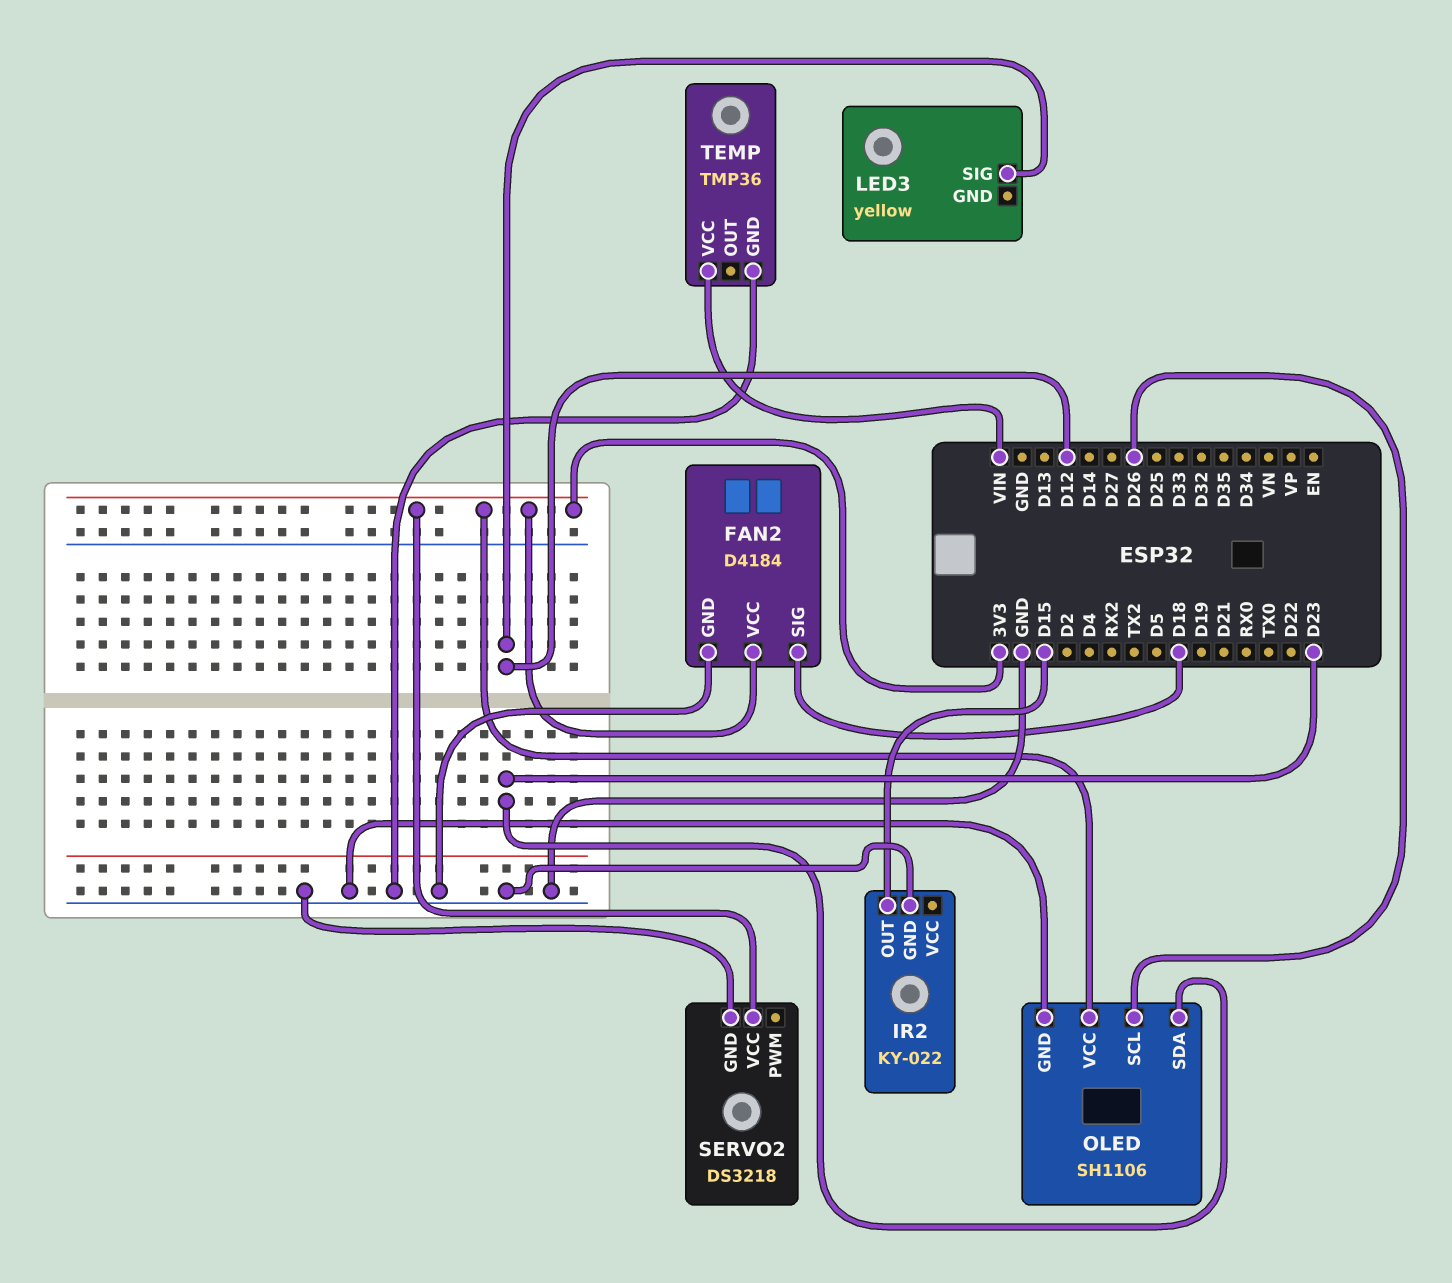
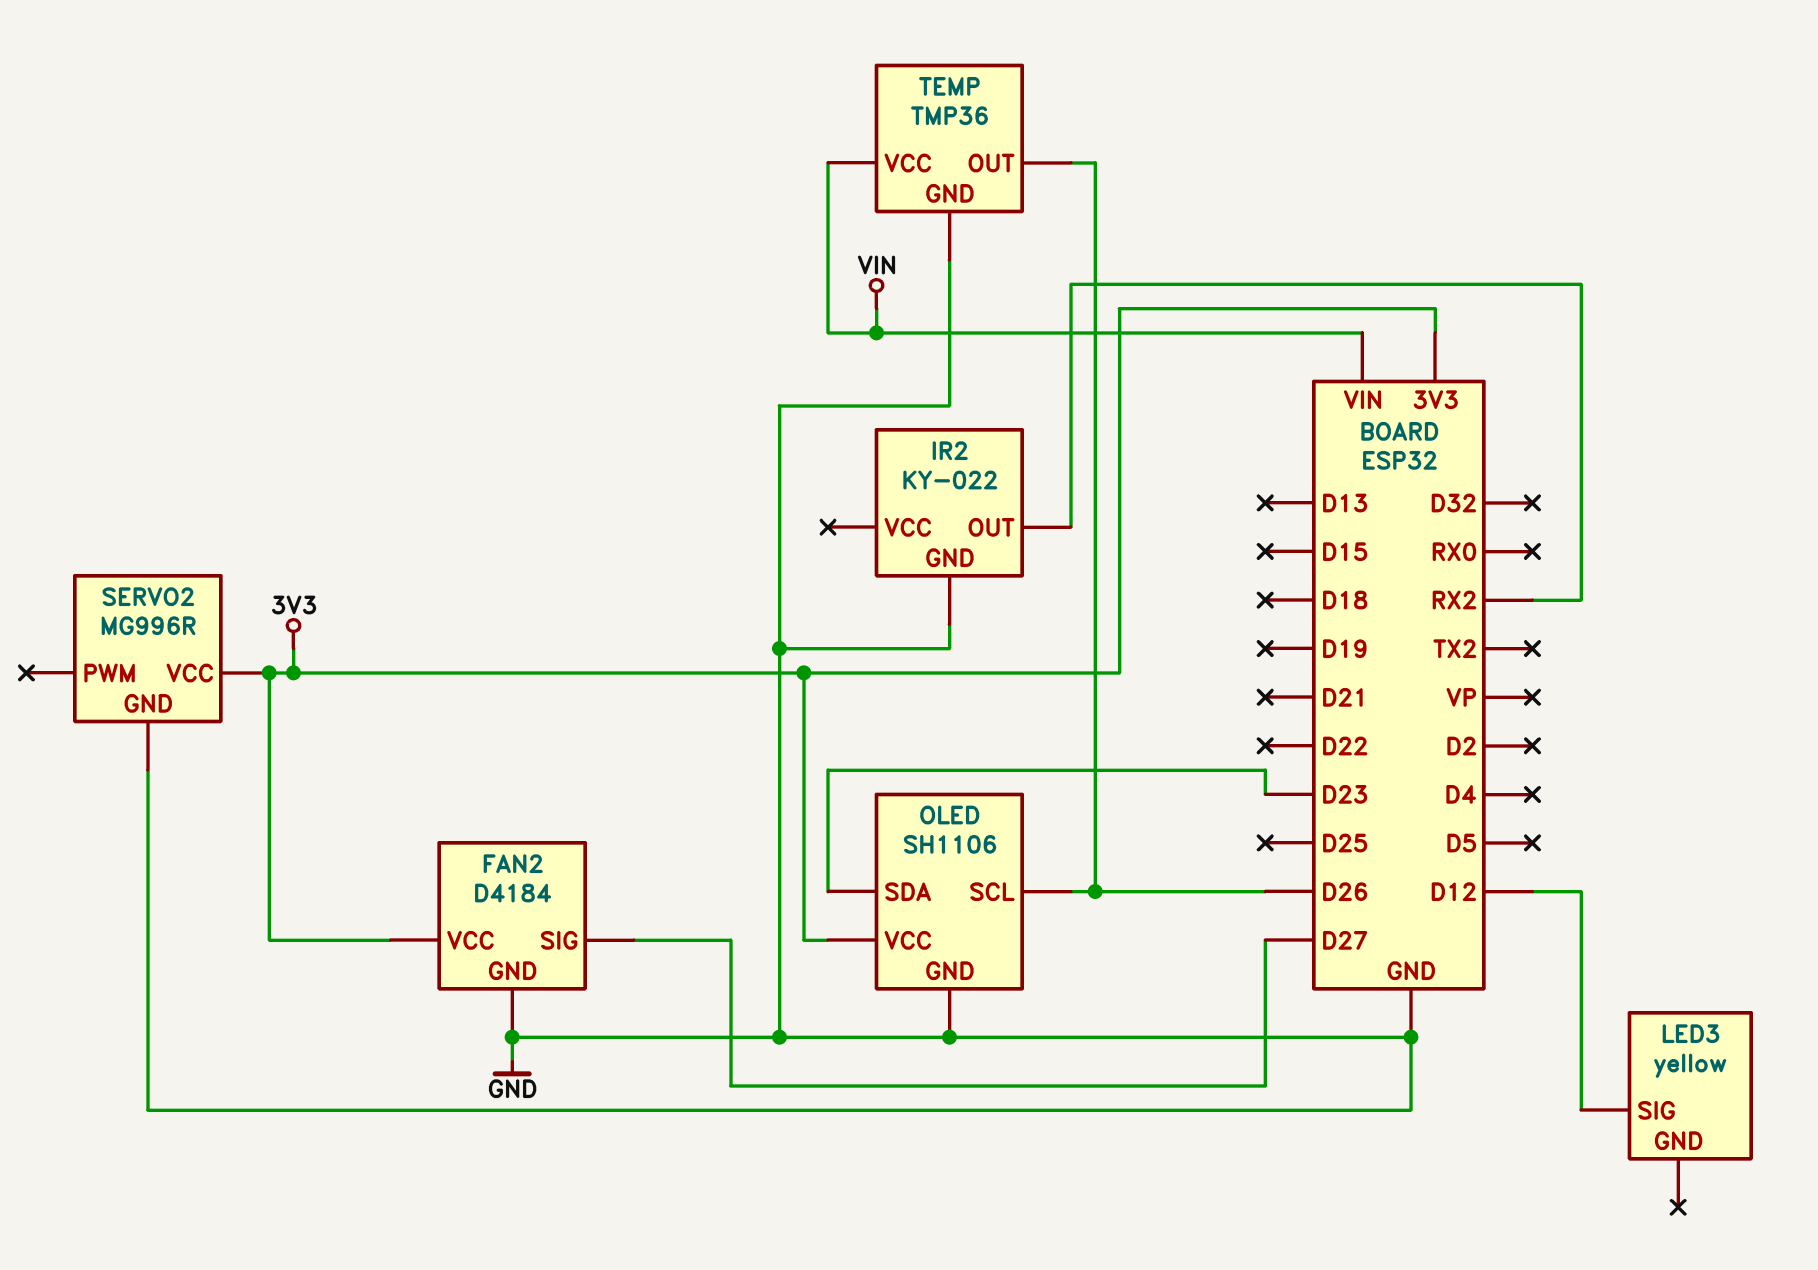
FAN2 pin SIG: D18 -> D27
IR2 pin OUT: D15 -> RX2
SERVO2: DS3218 -> MG996R
TEMP pin OUT: none -> D26

